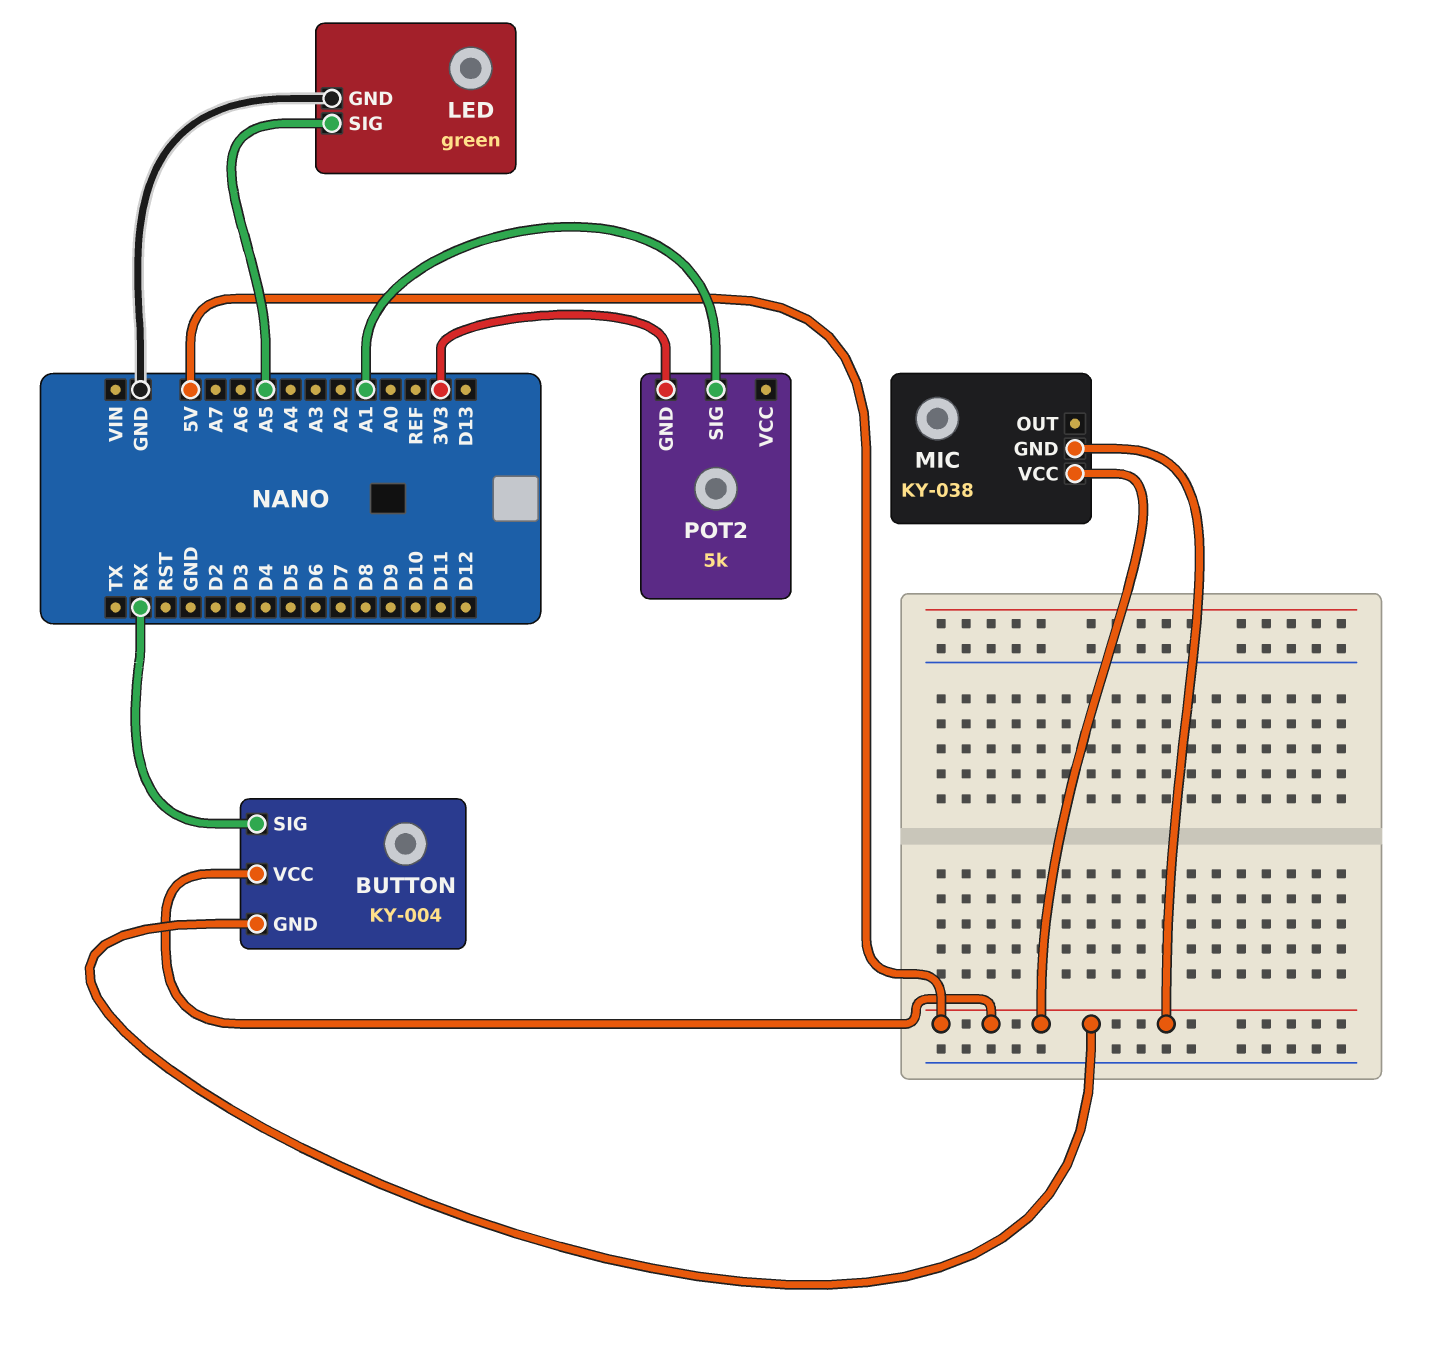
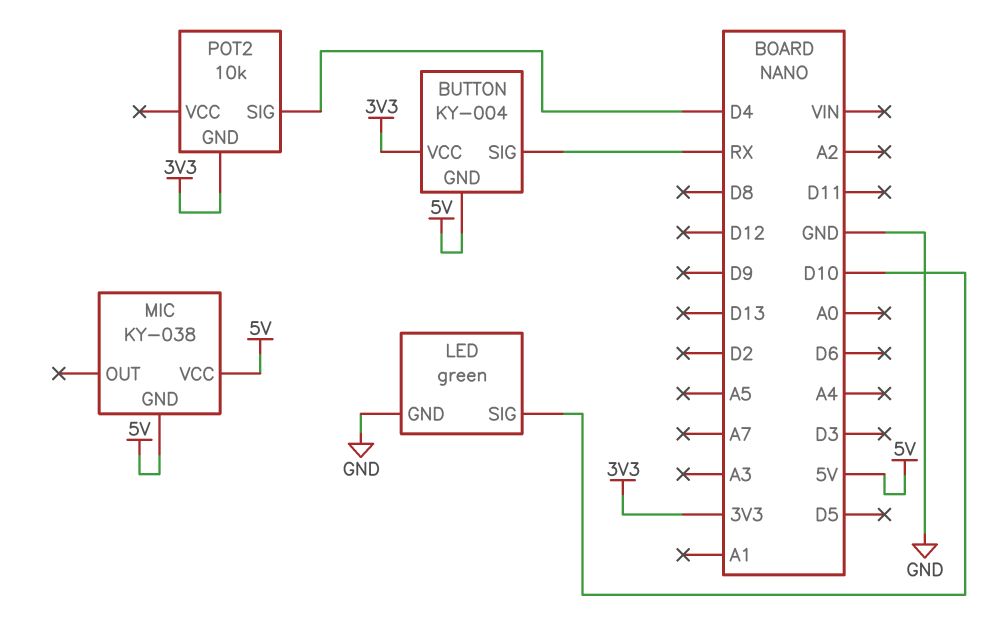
BUTTON pin VCC: 5V -> 3V3
LED pin SIG: A5 -> D10
POT2: 5k -> 10k
POT2 pin SIG: A1 -> D4

